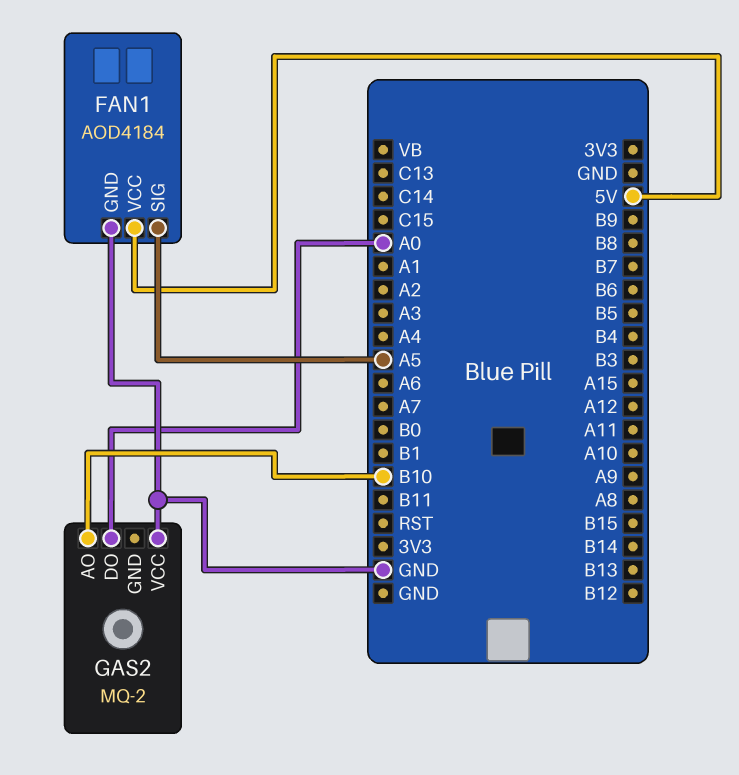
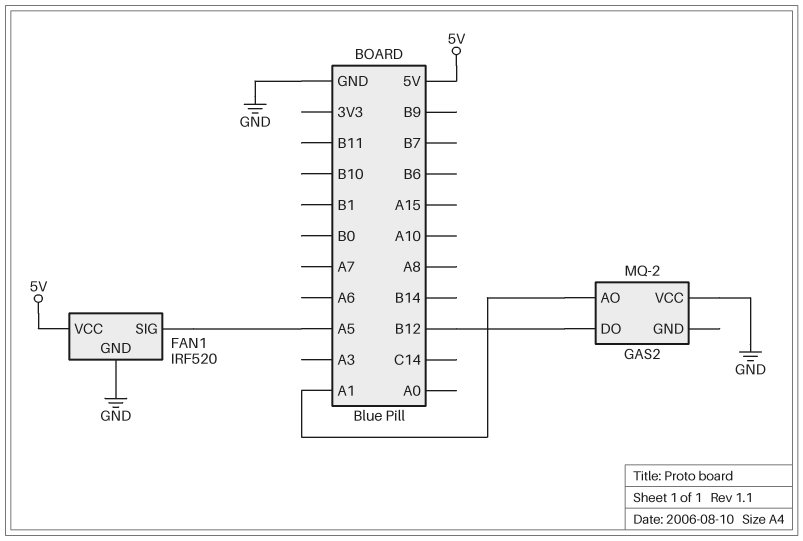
FAN1: AOD4184 -> IRF520
GAS2 pin AO: B10 -> A1
GAS2 pin DO: A0 -> B12

